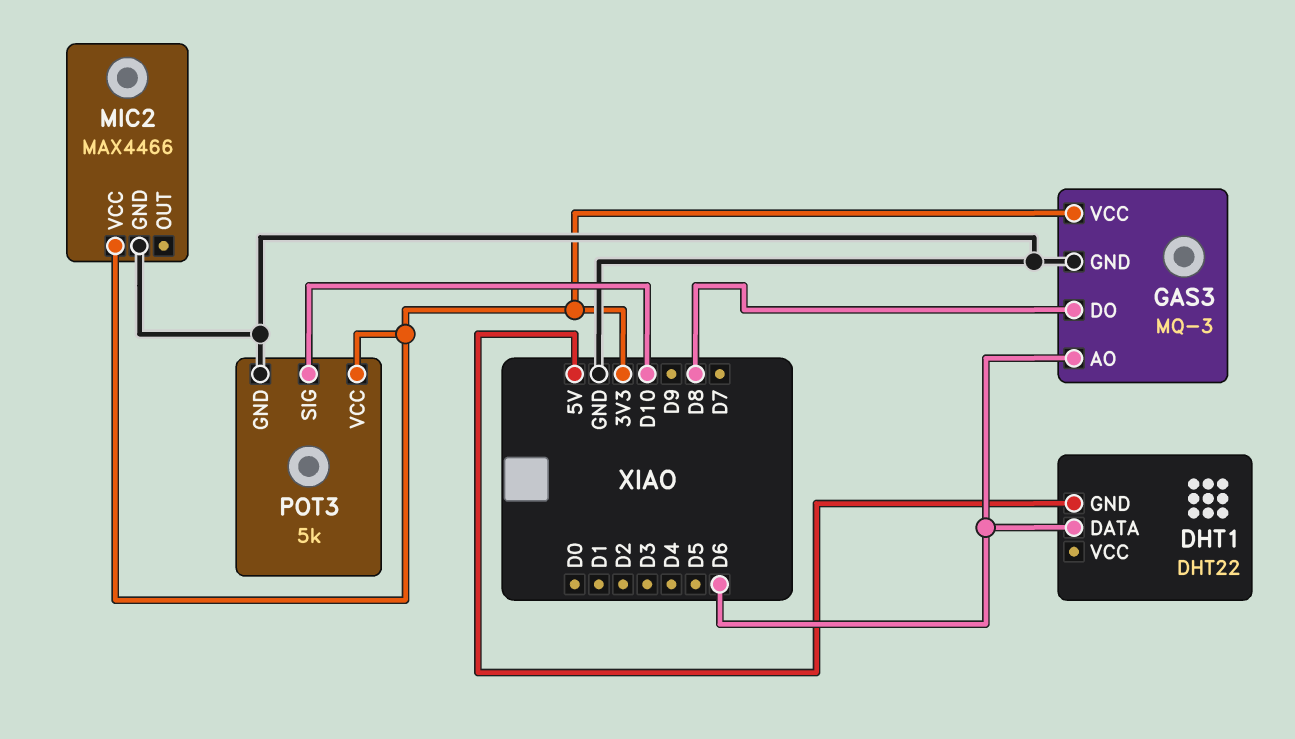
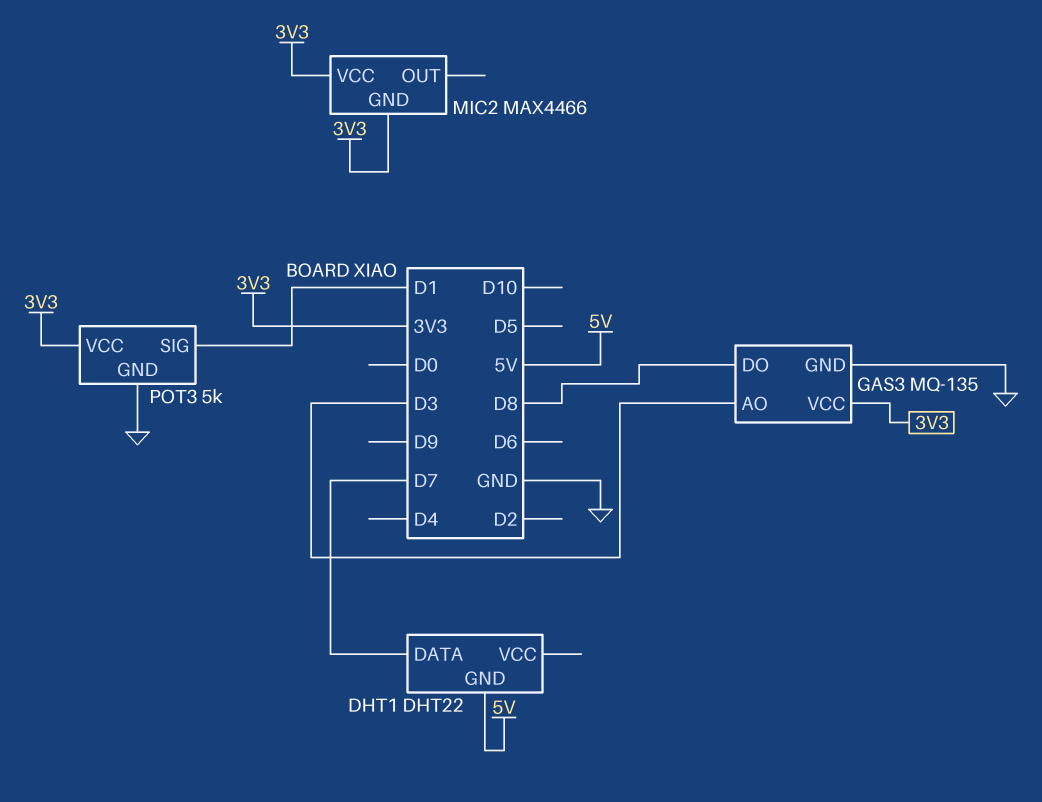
DHT1 pin DATA: D6 -> D7
GAS3: MQ-3 -> MQ-135
GAS3 pin AO: D6 -> D3
MIC2 pin GND: GND -> 3V3
POT3 pin SIG: D10 -> D1

